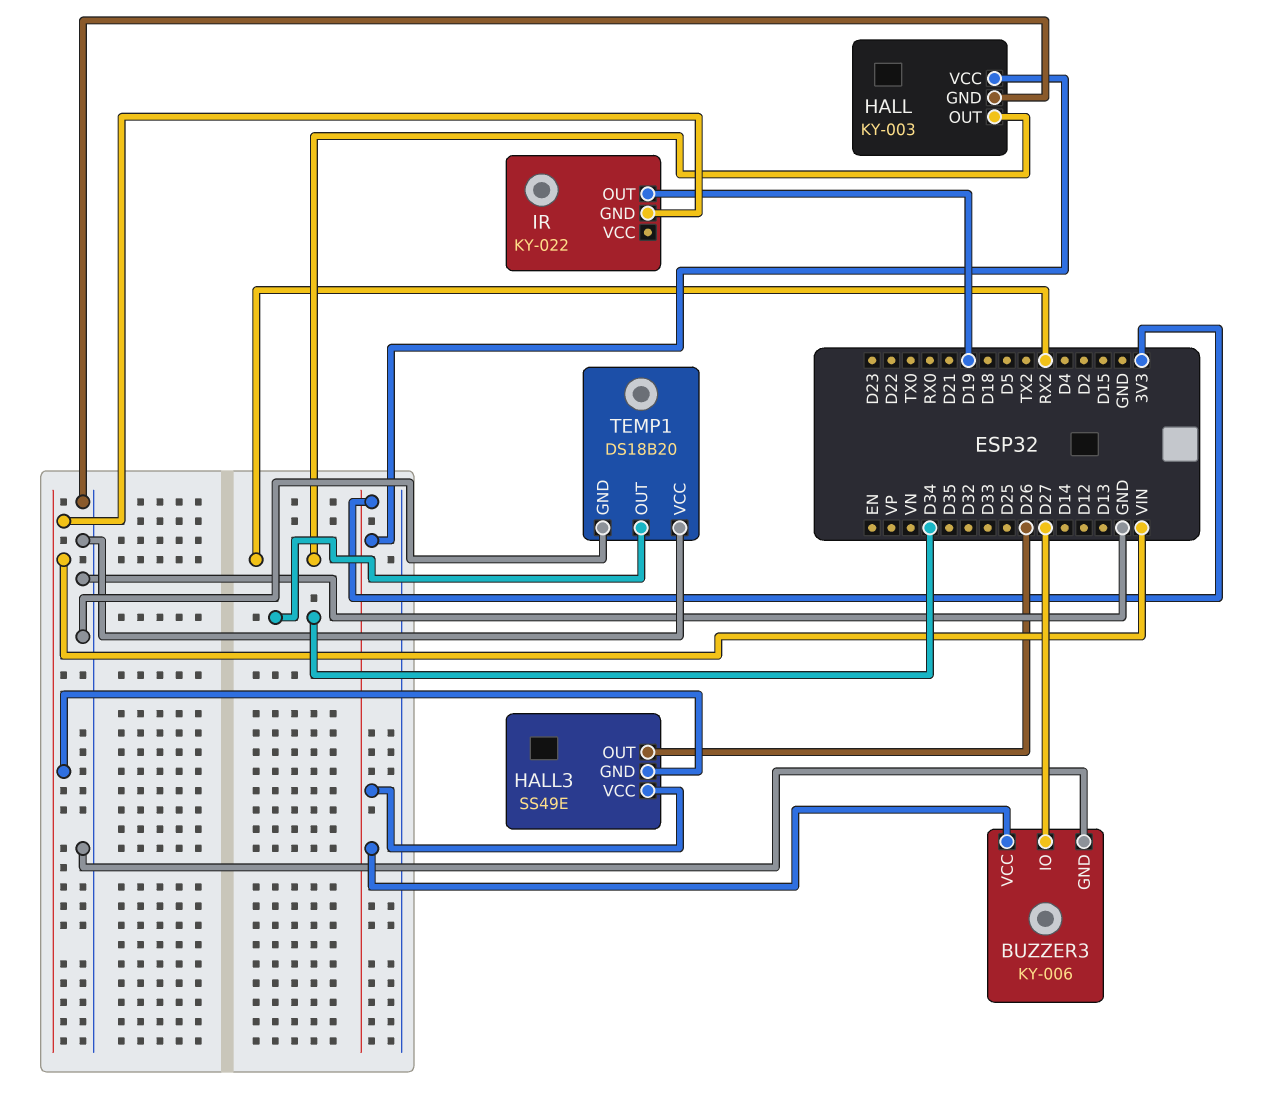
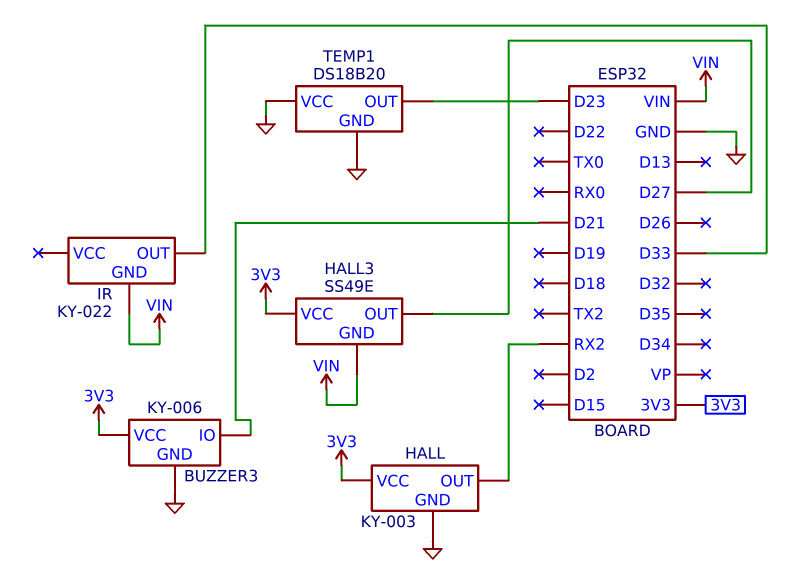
BUZZER3 pin IO: D27 -> D21
HALL3 pin OUT: D26 -> D27
IR pin OUT: D19 -> D33
TEMP1 pin OUT: D34 -> D23

